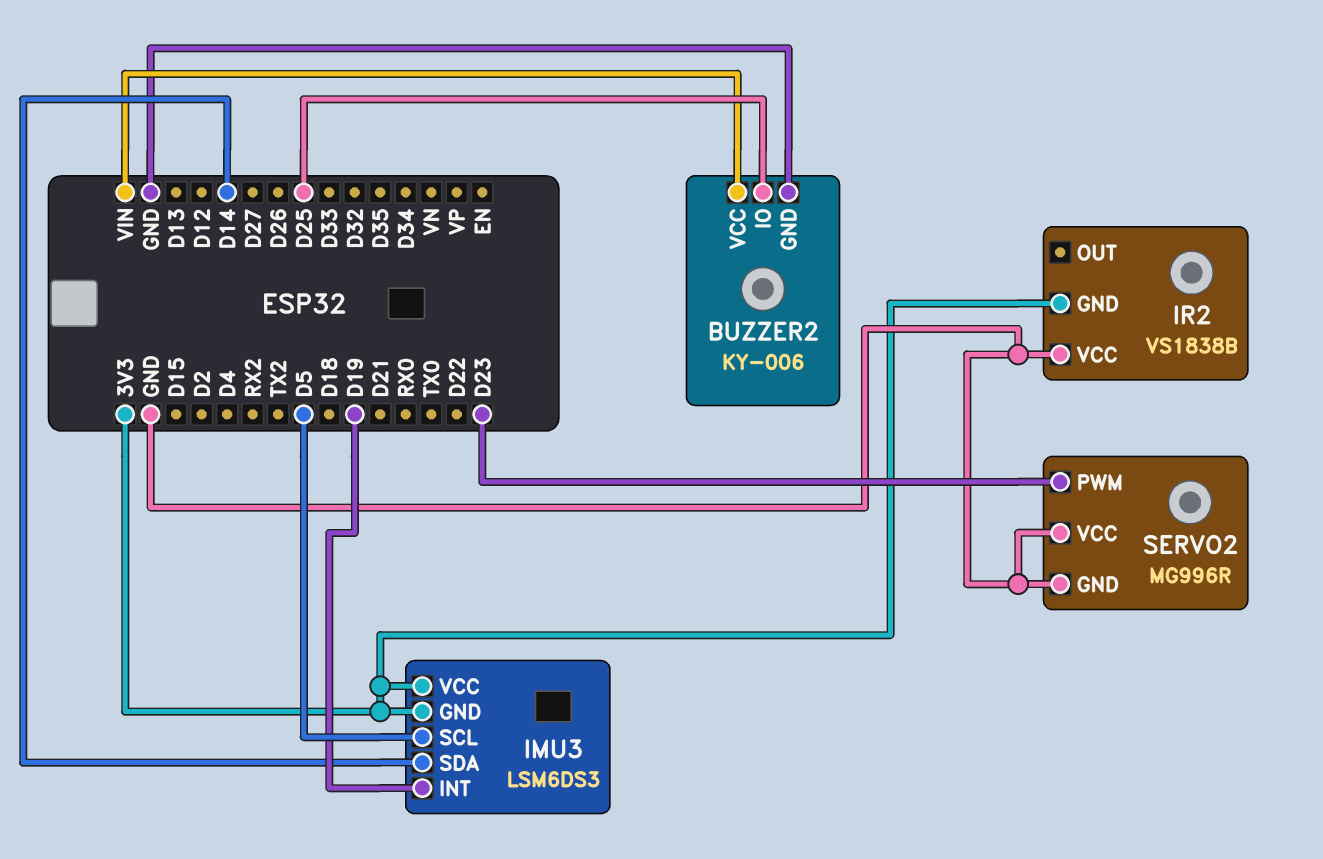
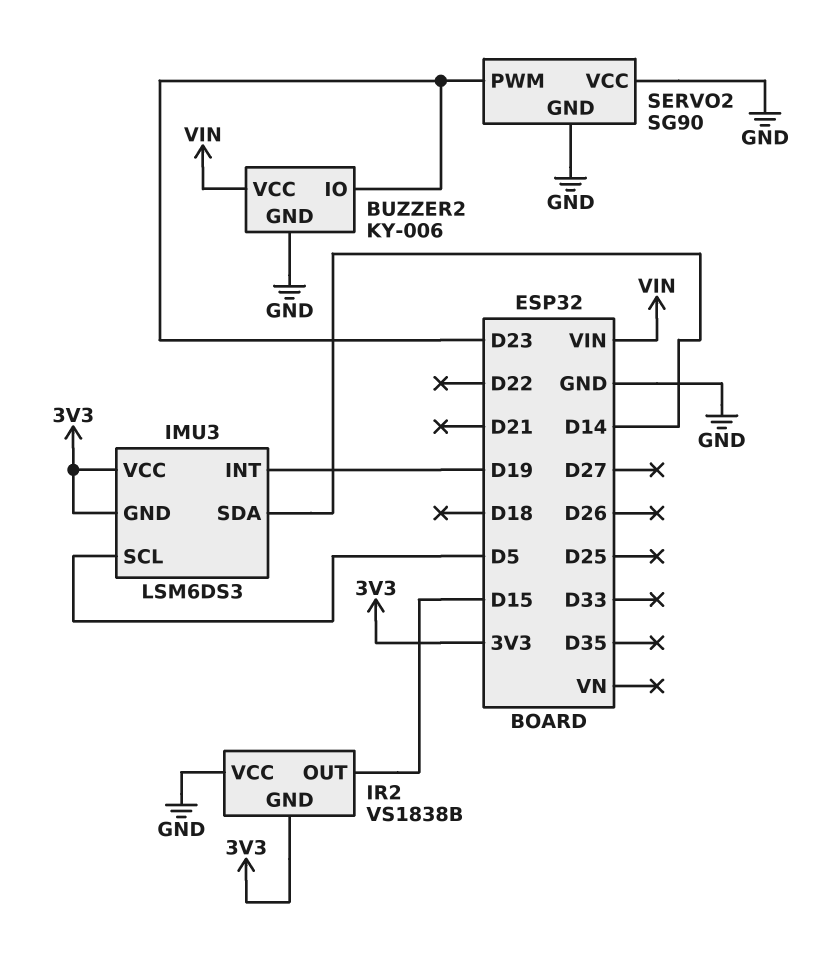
BUZZER2 pin IO: D25 -> D23
IR2 pin OUT: none -> D15
SERVO2: MG996R -> SG90

